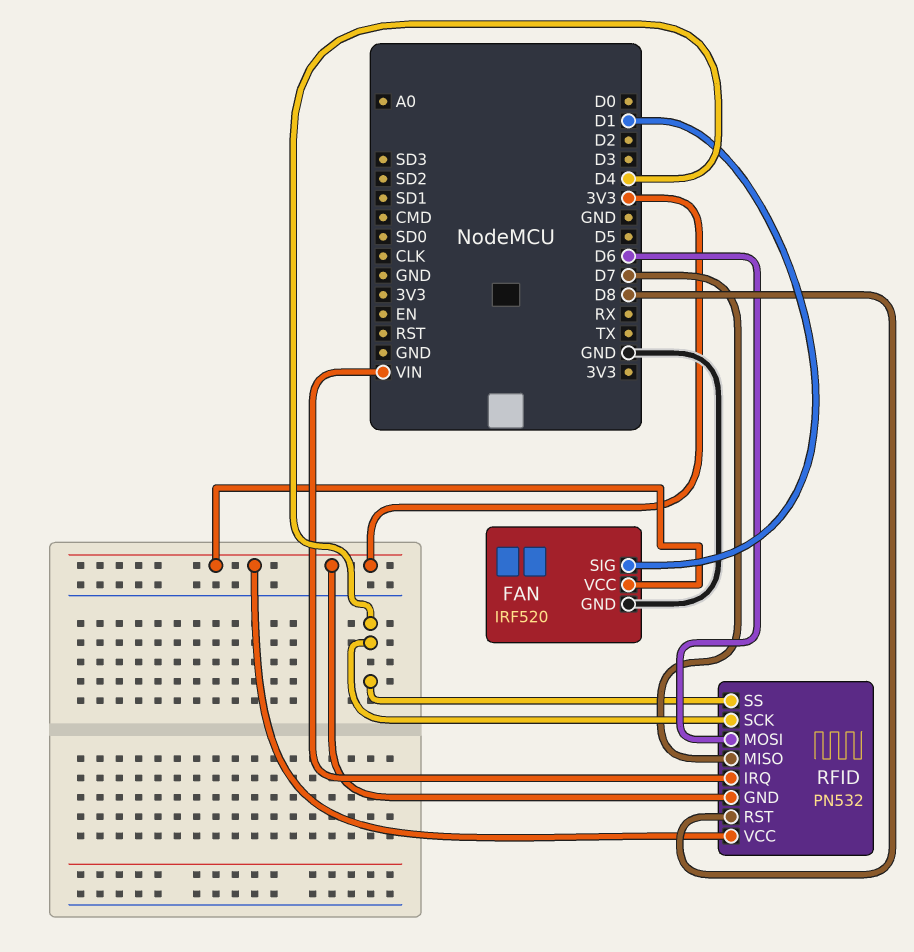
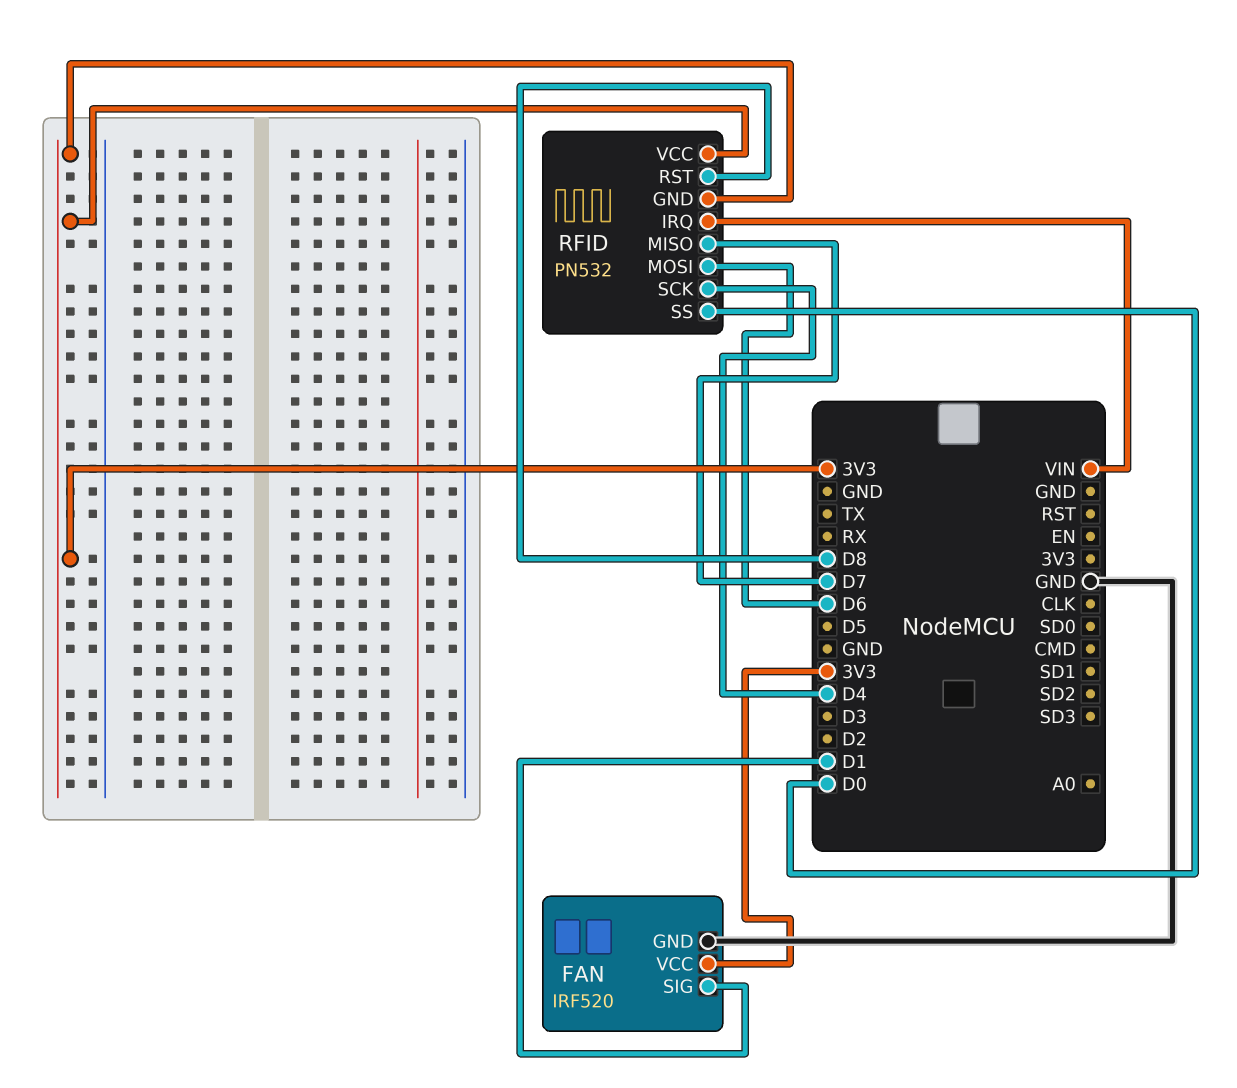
RFID pin SS: D4 -> D0

